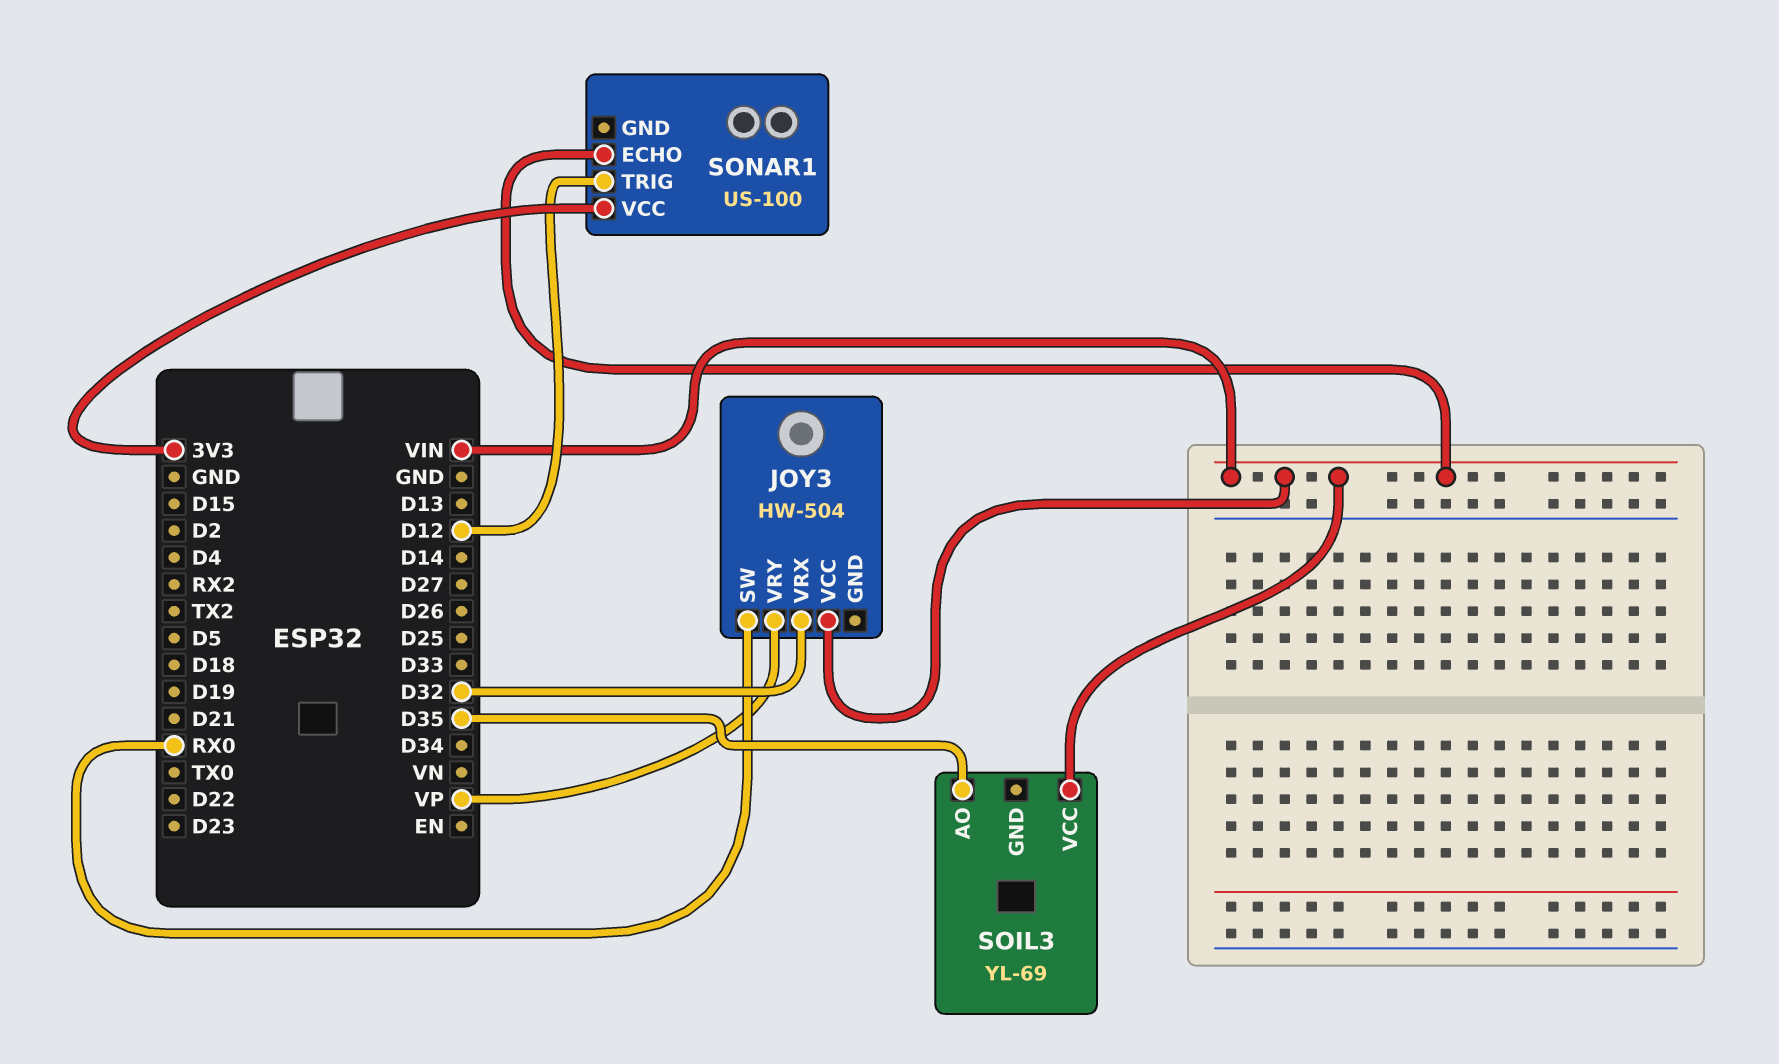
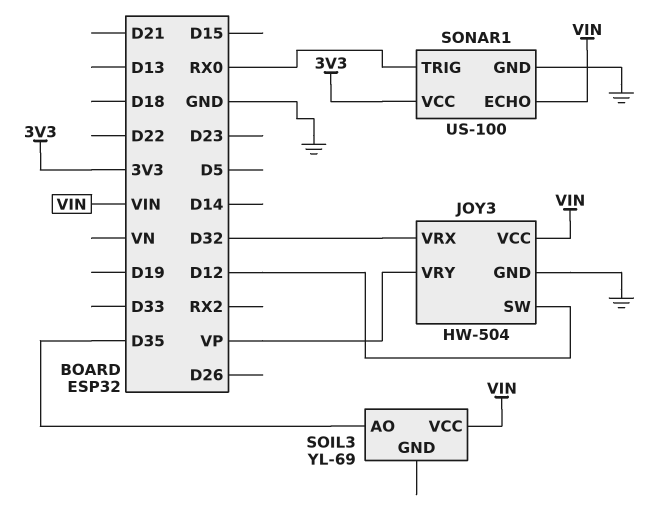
JOY3 pin GND: none -> GND
JOY3 pin SW: RX0 -> D12
SONAR1 pin GND: none -> GND
SONAR1 pin TRIG: D12 -> RX0

